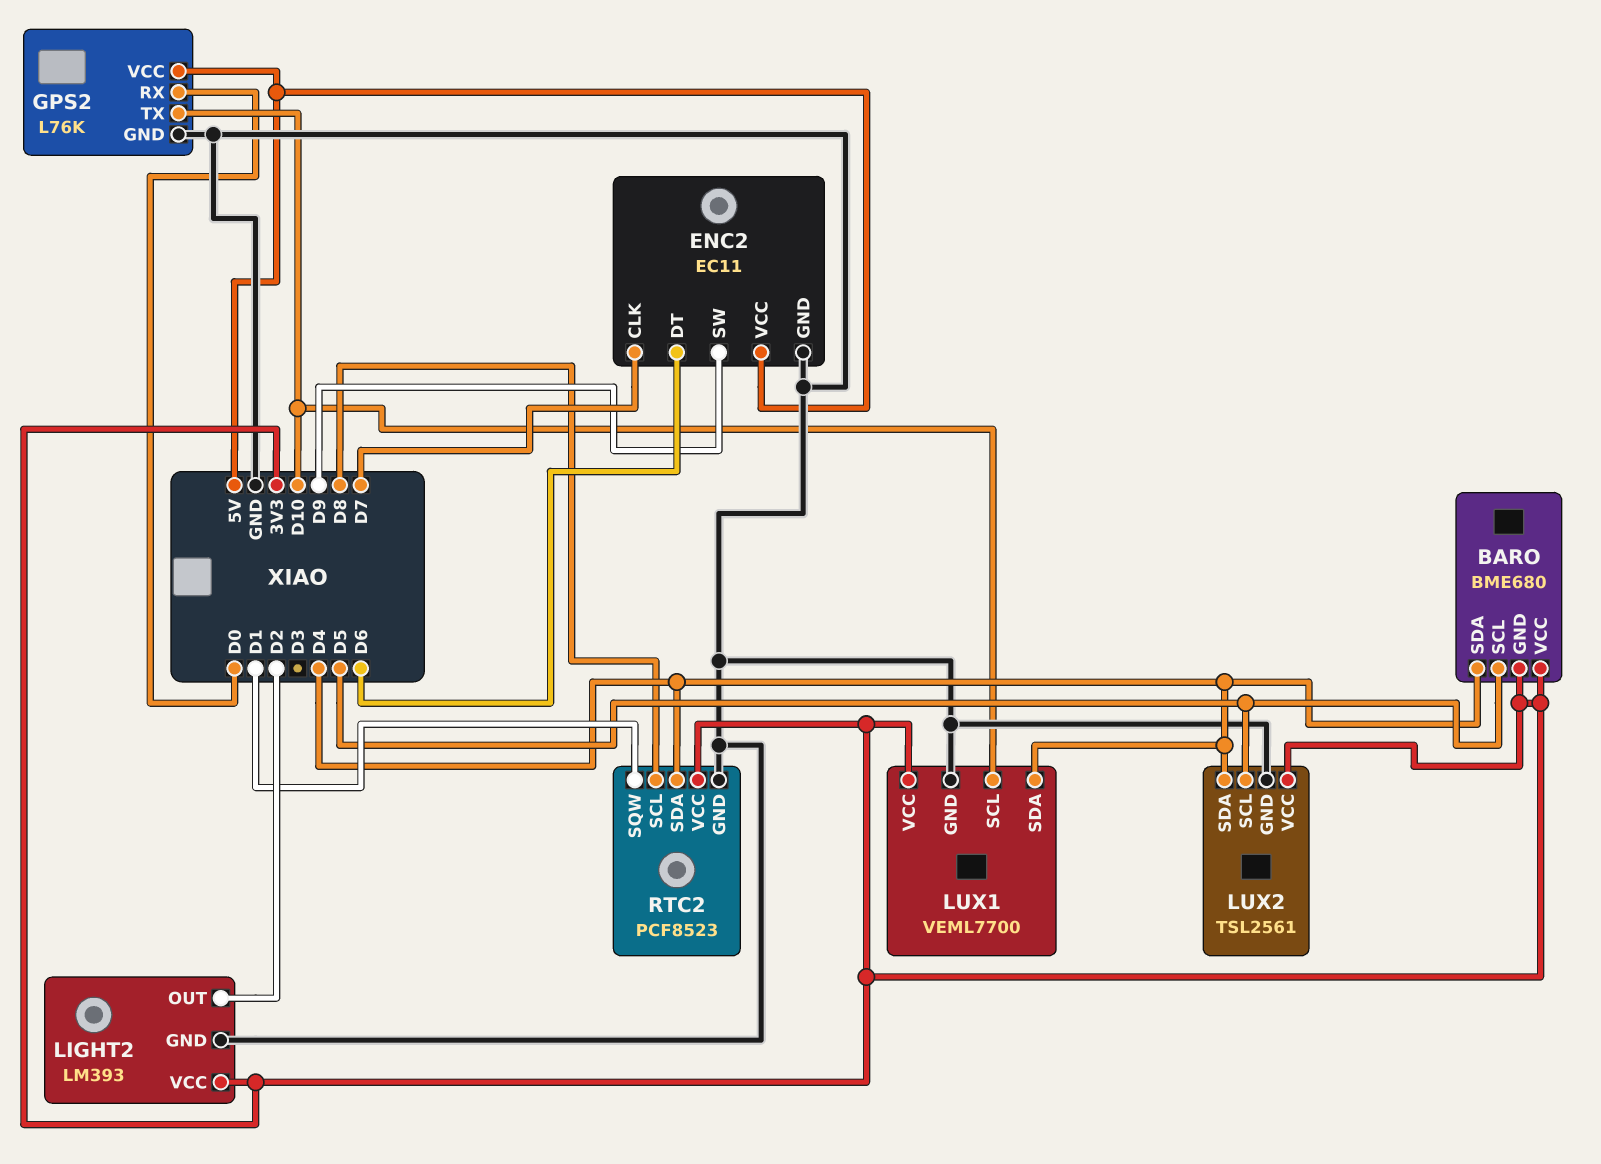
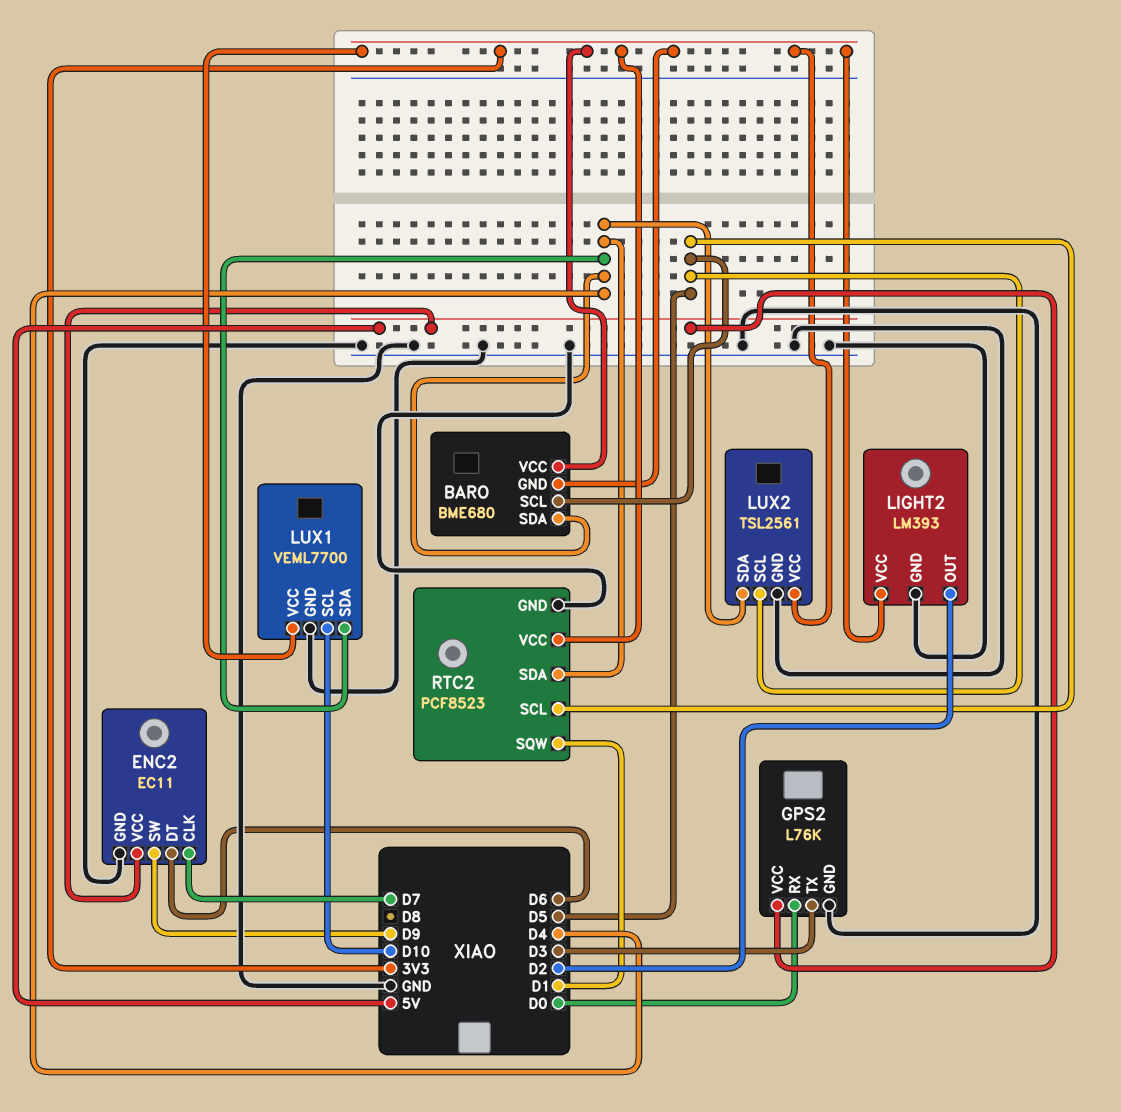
GPS2 pin TX: D10 -> D3
RTC2 pin SCL: D8 -> D5

